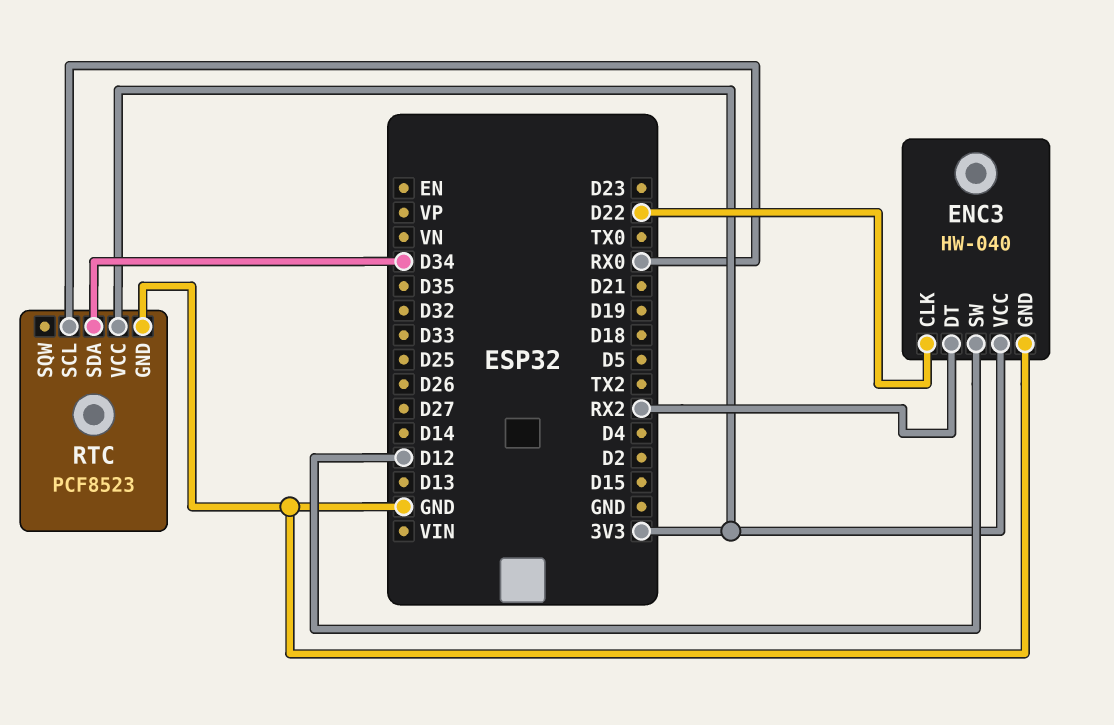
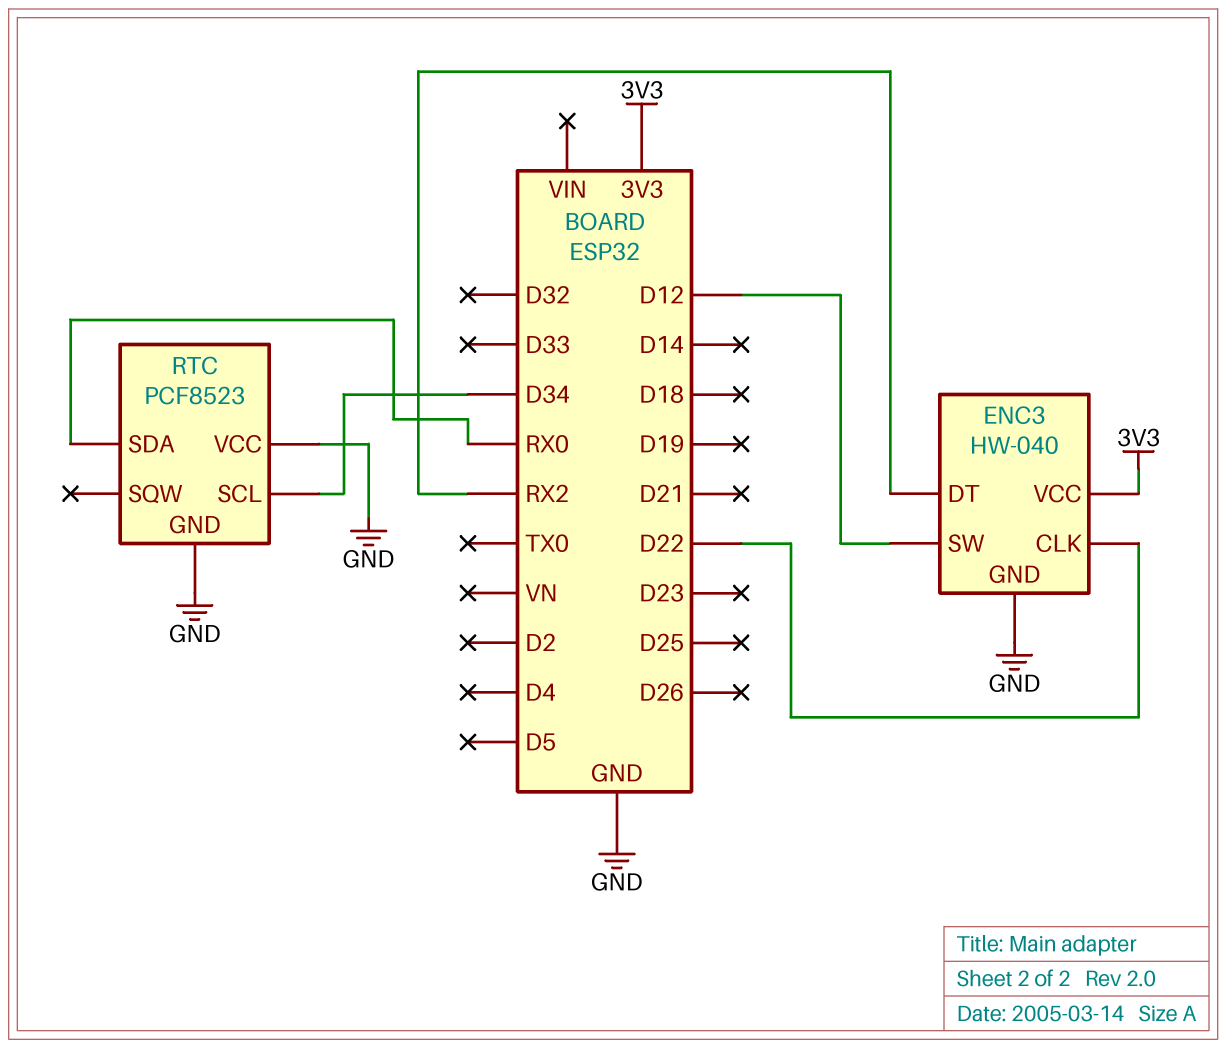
RTC pin SCL: RX0 -> D34
RTC pin SDA: D34 -> RX0
RTC pin VCC: 3V3 -> GND

